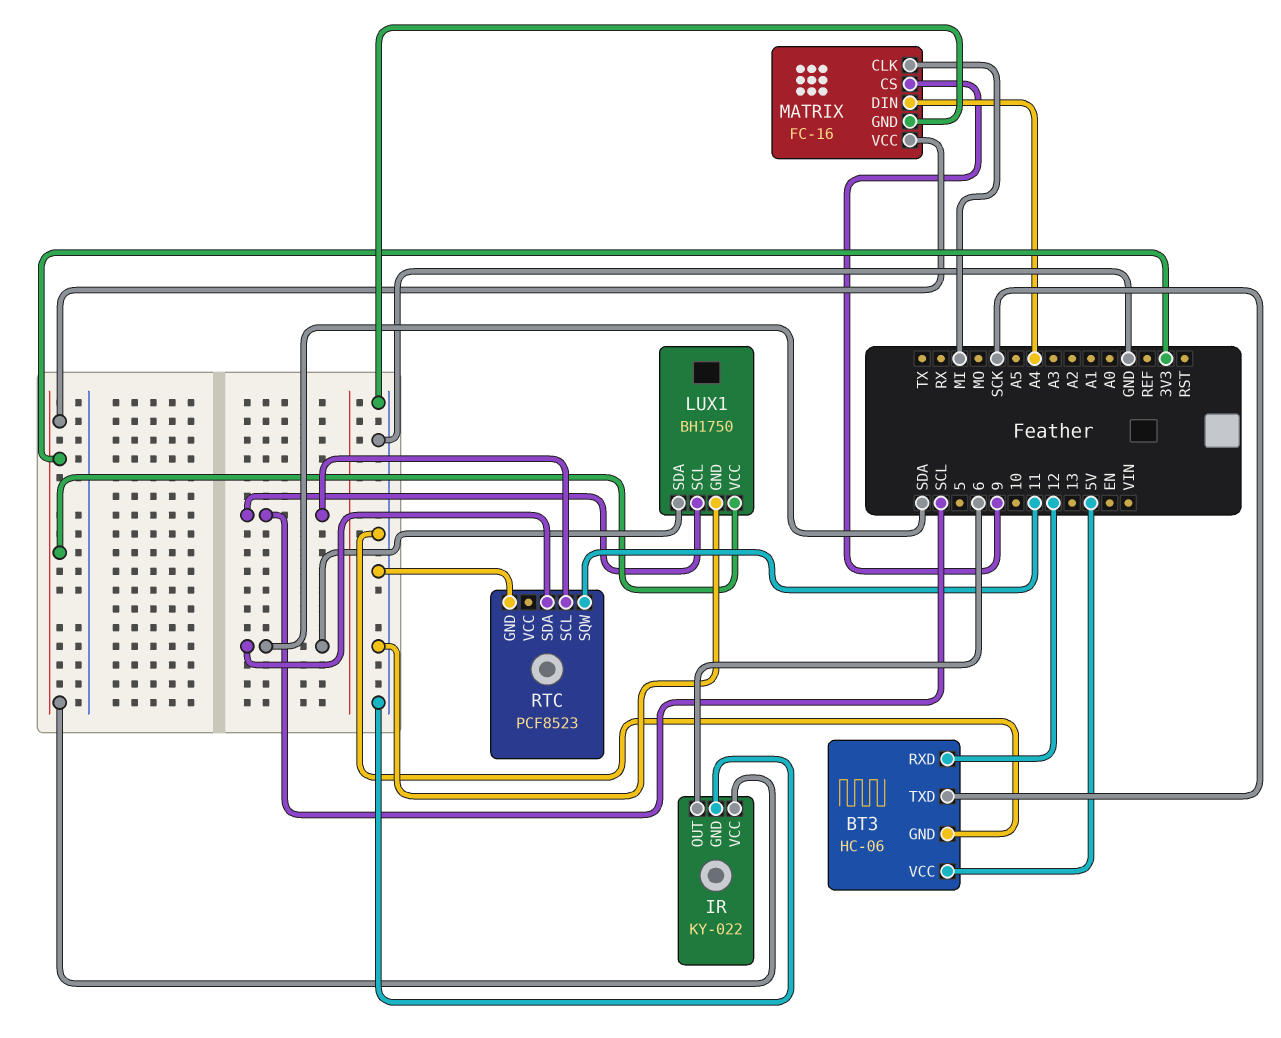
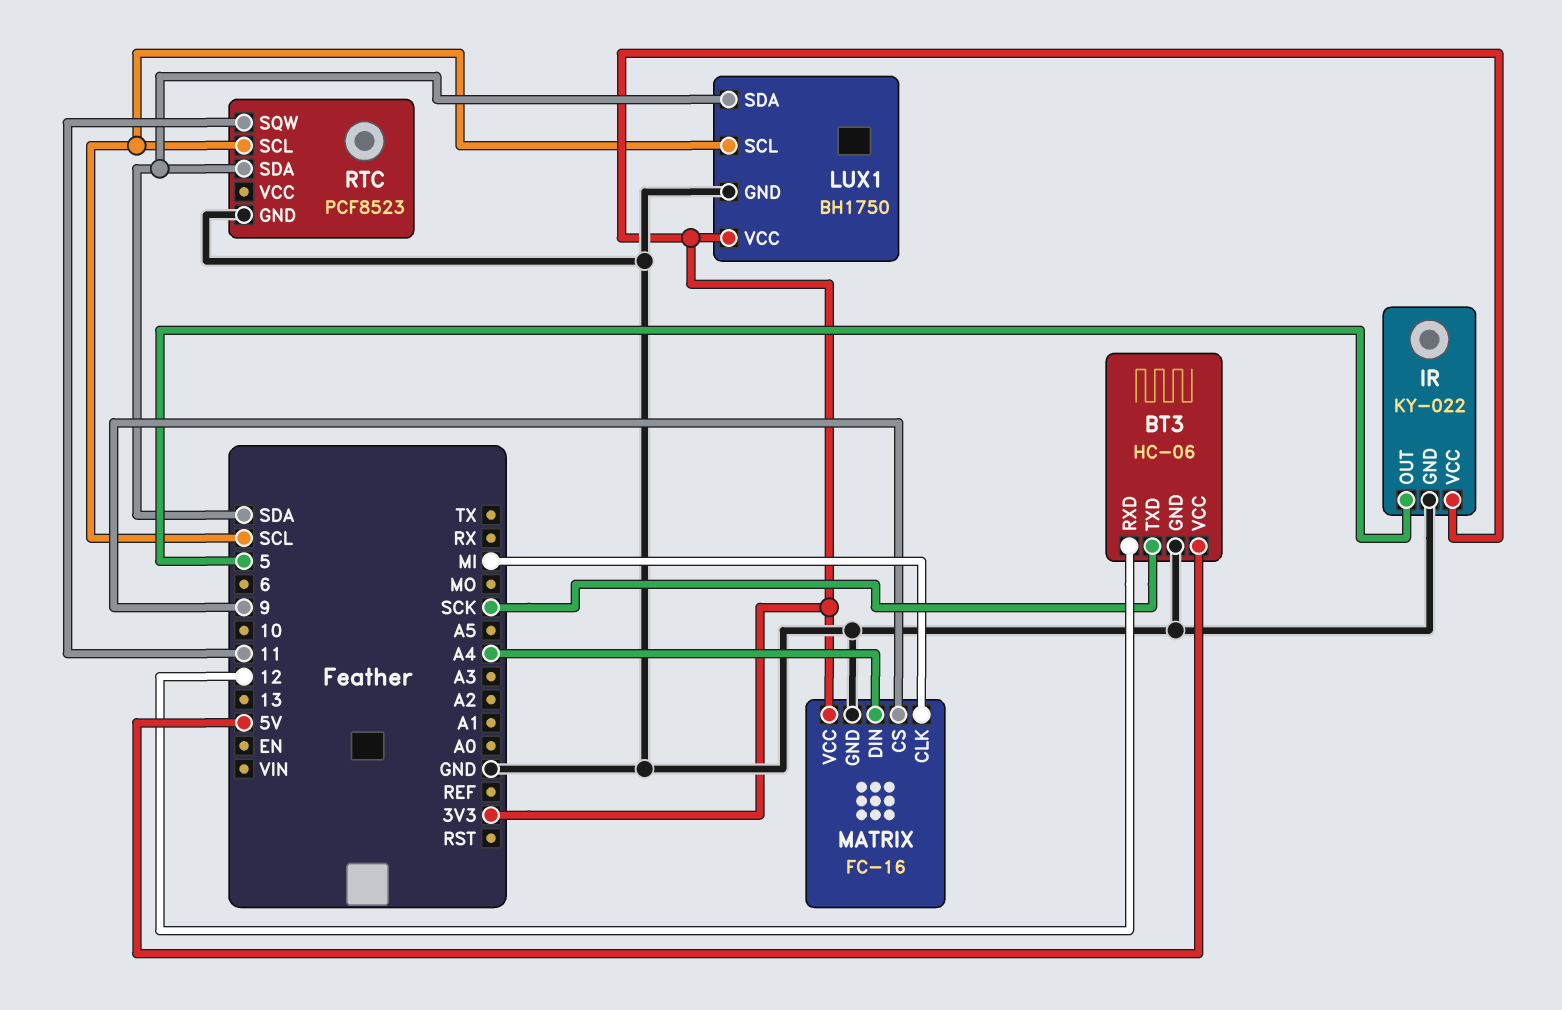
IR pin OUT: 6 -> 5

